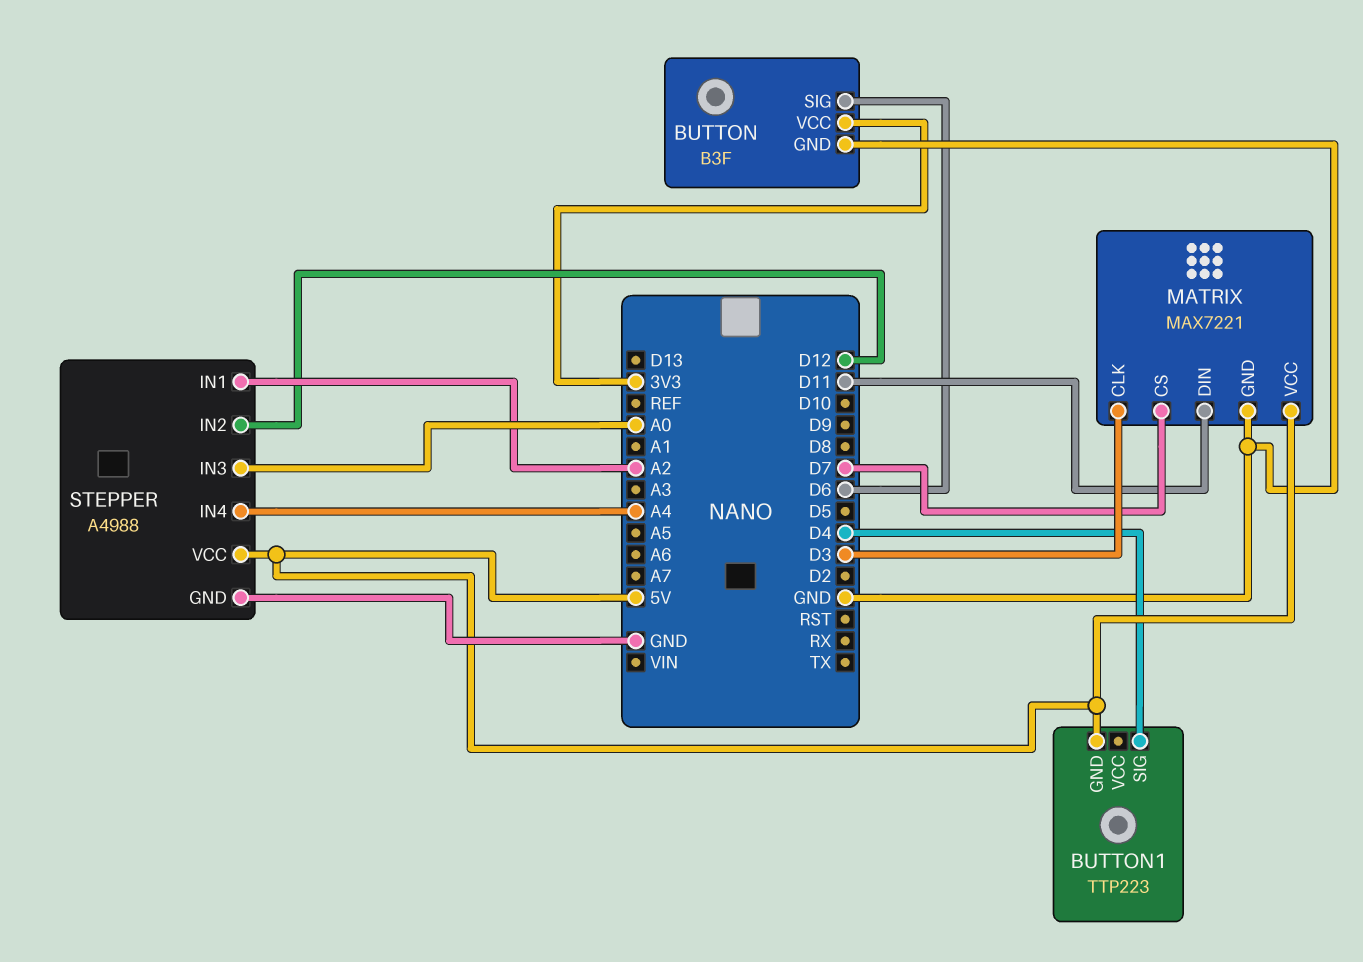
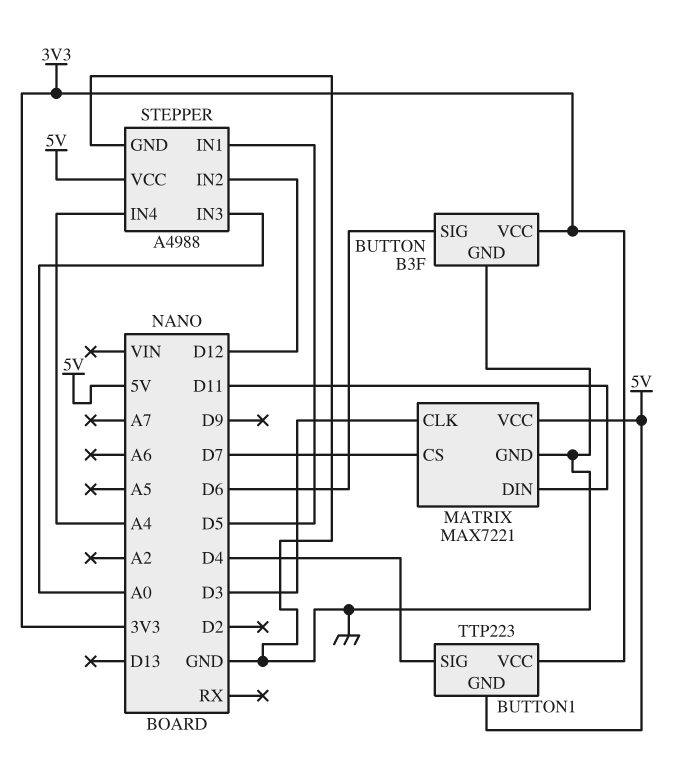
BUTTON1 pin VCC: none -> 3V3
STEPPER pin IN1: A2 -> D5

